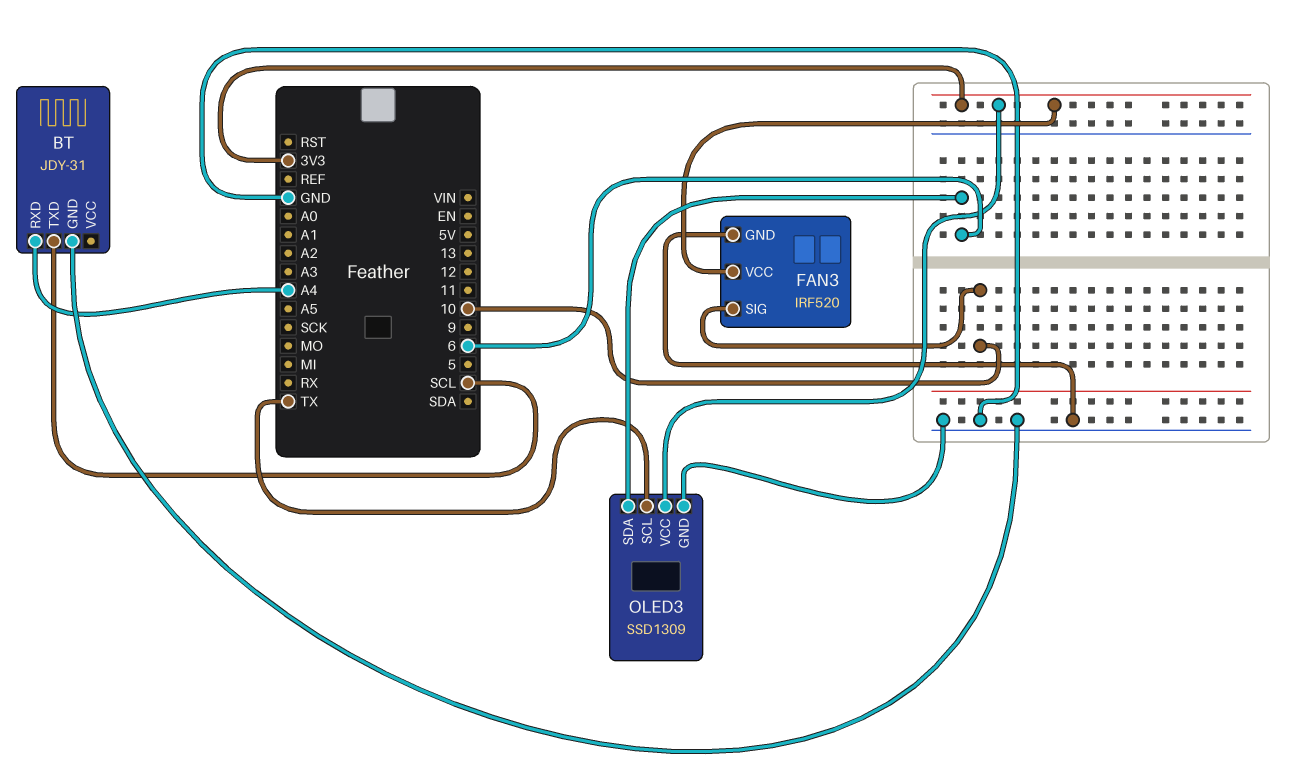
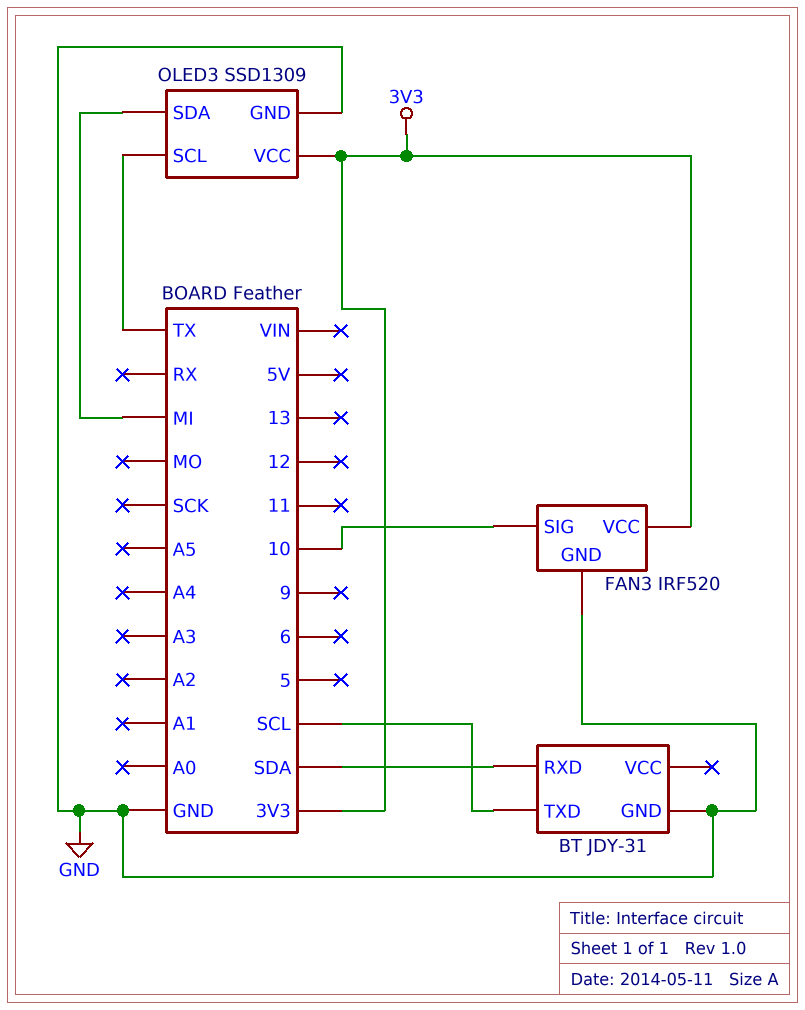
BT pin RXD: A4 -> SDA
OLED3 pin SDA: 6 -> MI

